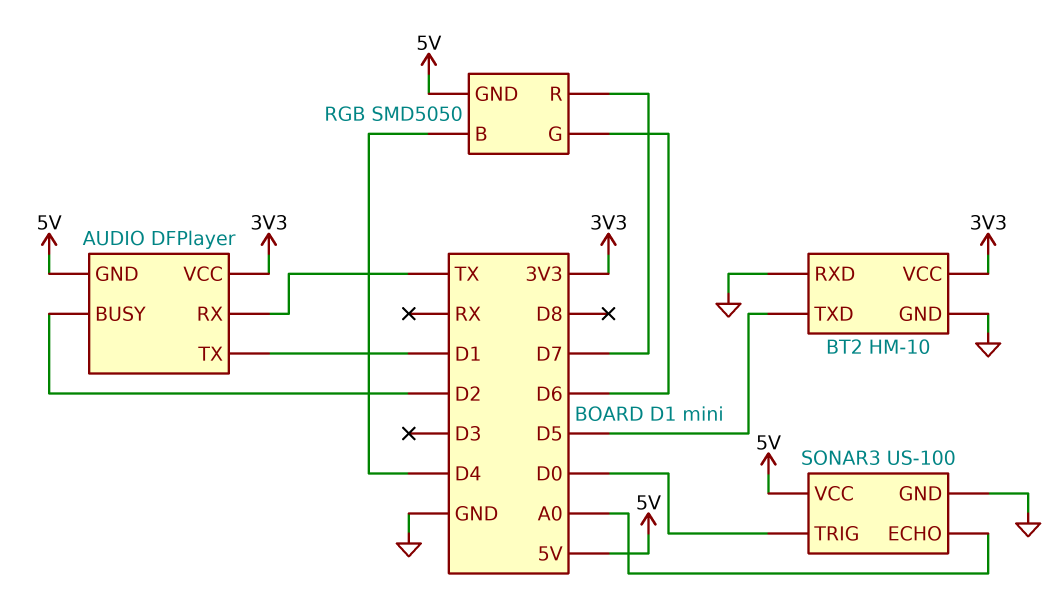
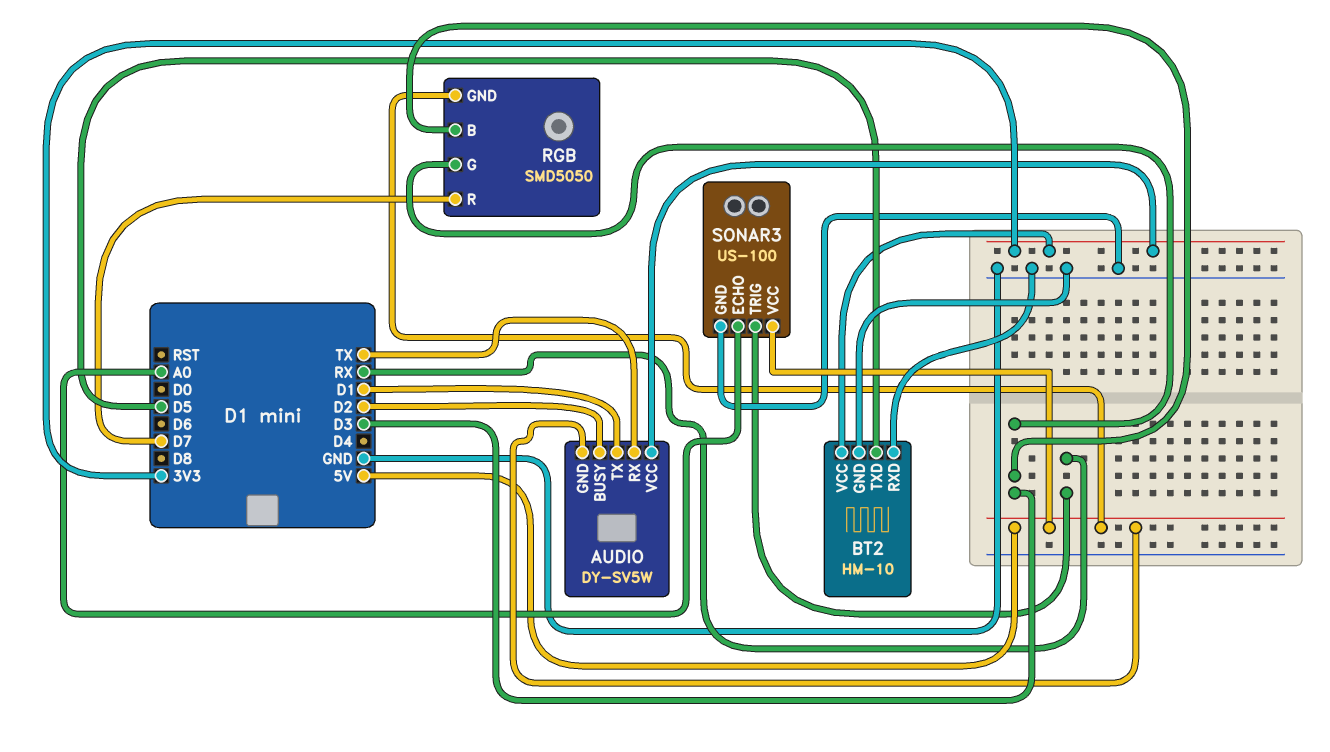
AUDIO: DFPlayer -> DY-SV5W
RGB pin B: D4 -> D3
RGB pin G: D6 -> D3
SONAR3 pin TRIG: D0 -> RX

